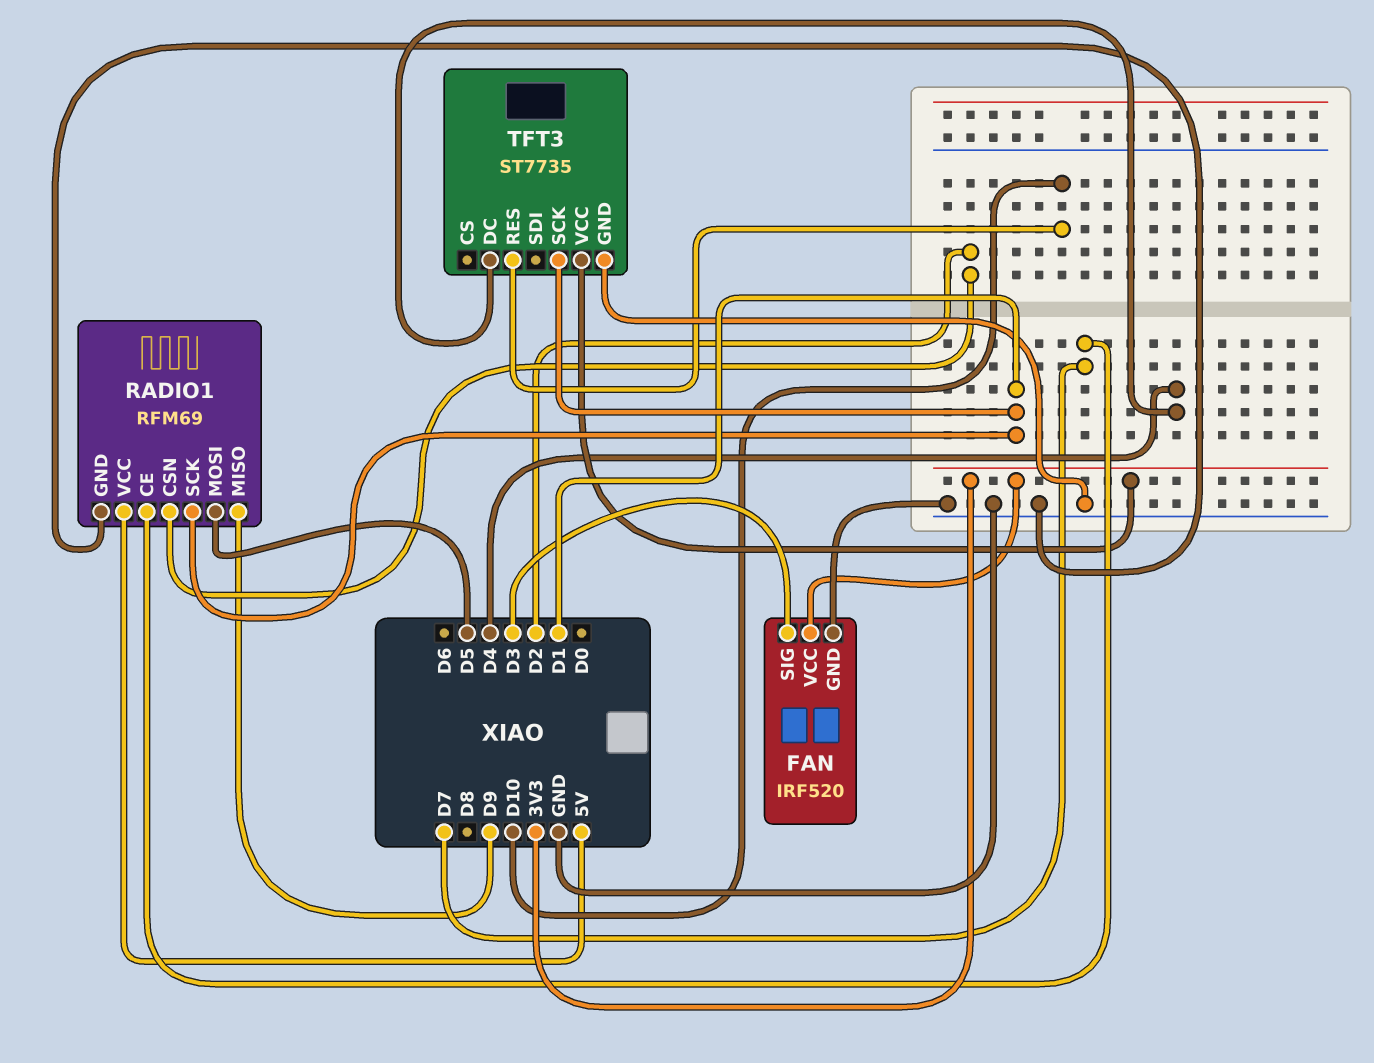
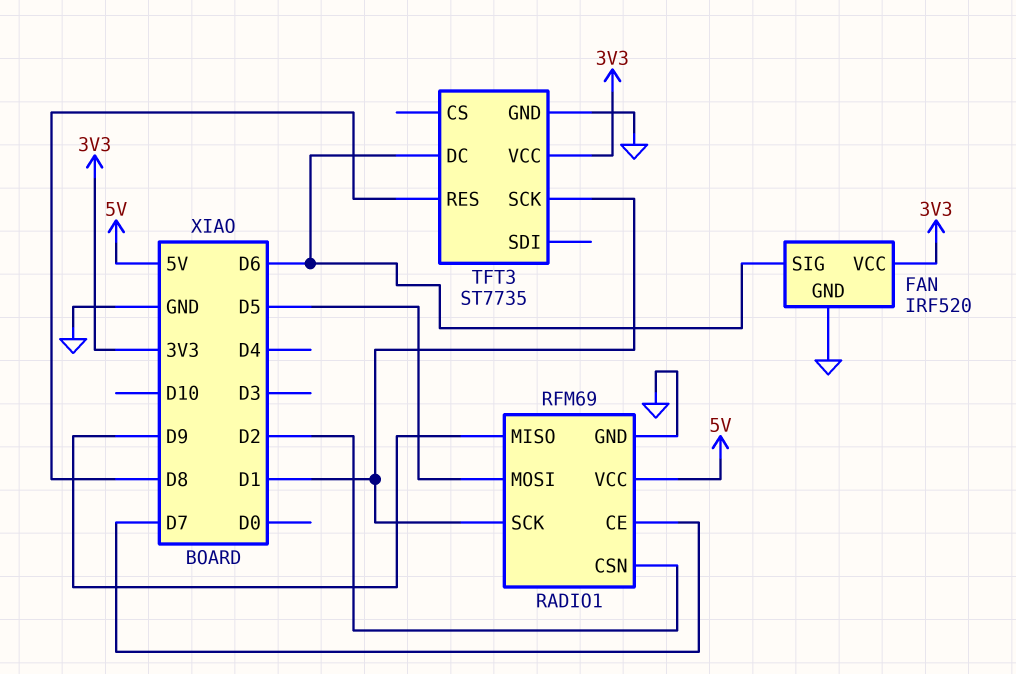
FAN pin SIG: D3 -> D6
TFT3 pin DC: D4 -> D6
TFT3 pin RES: D10 -> D8

